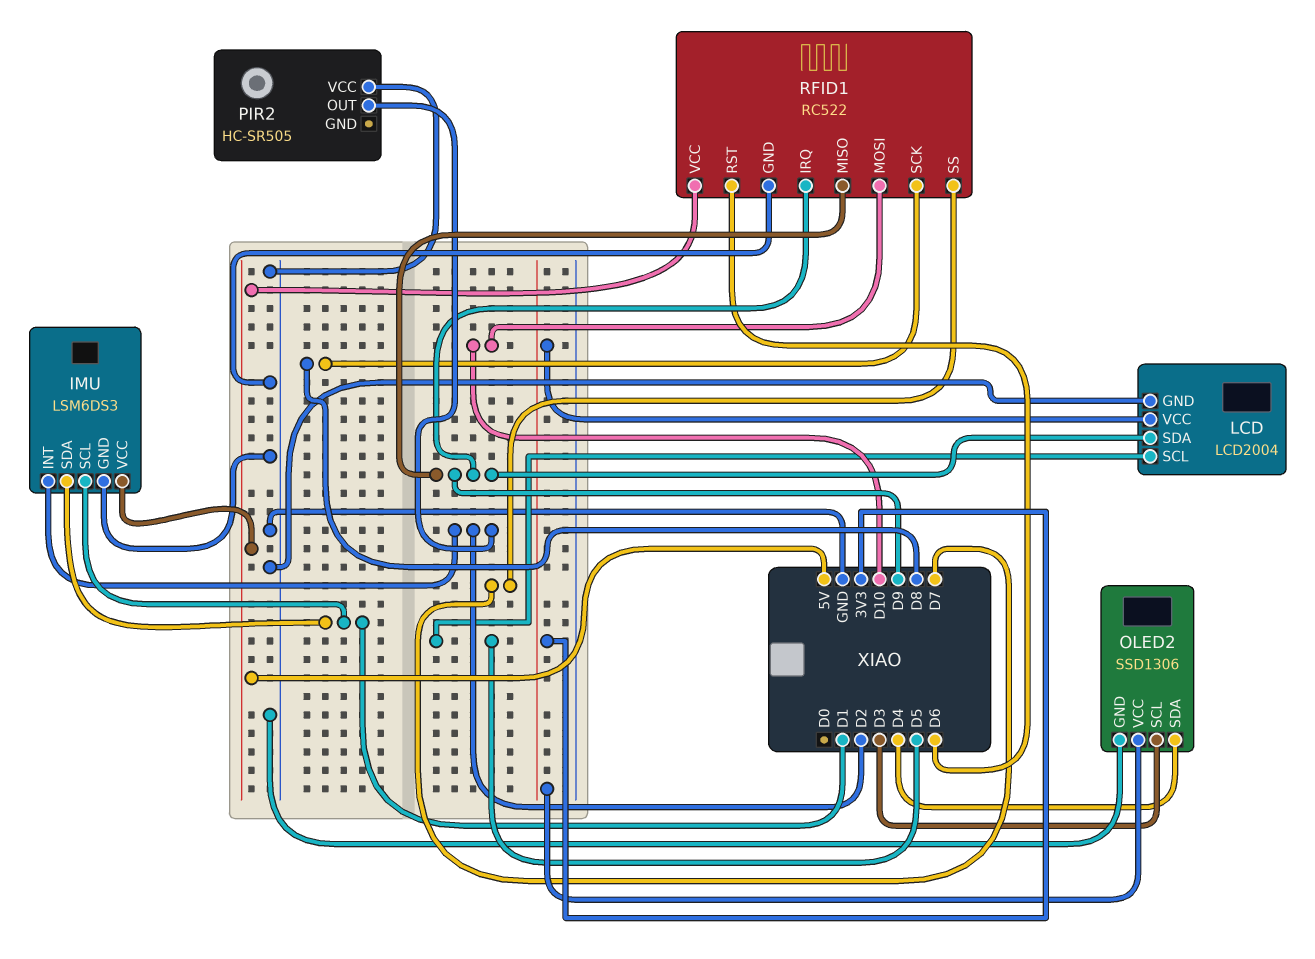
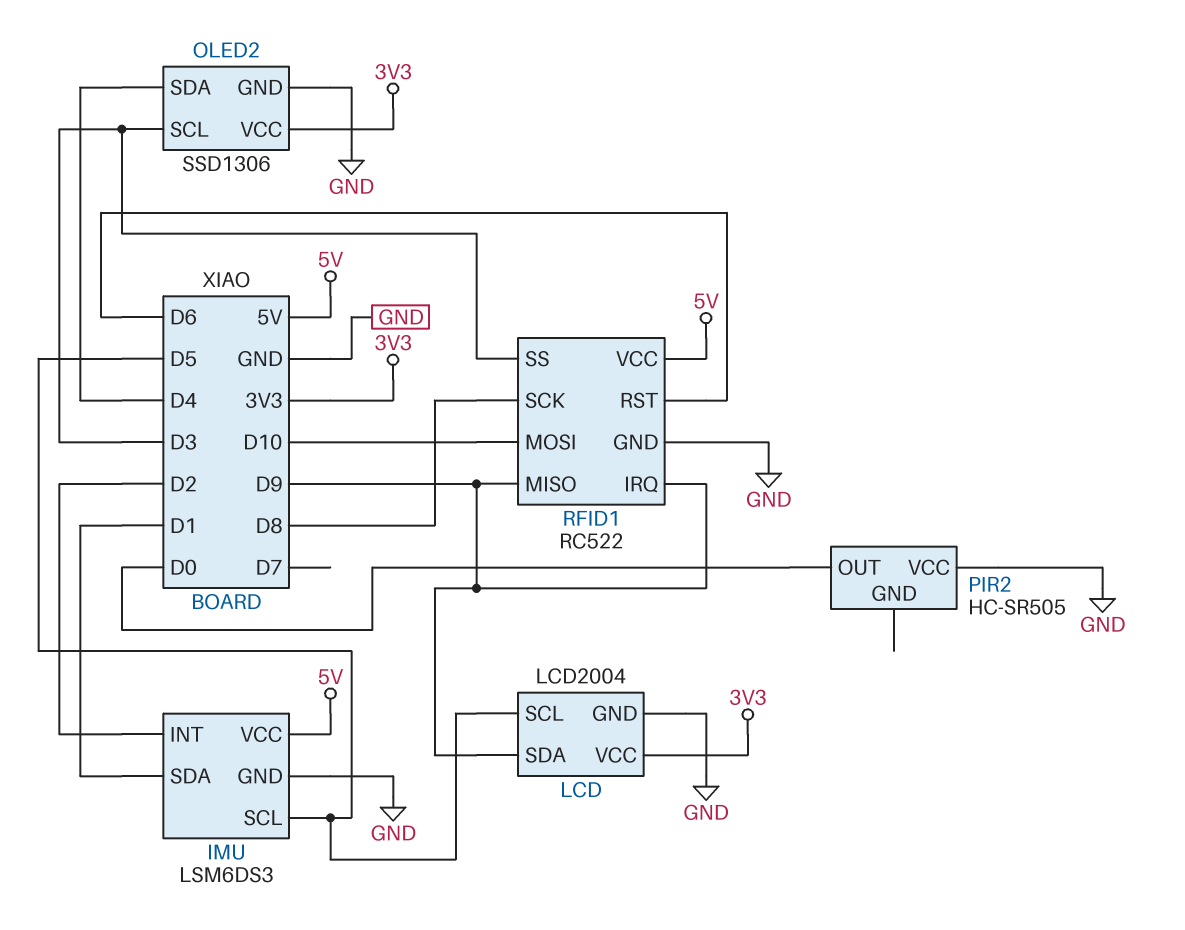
IMU pin SCL: D1 -> D5
PIR2 pin OUT: D2 -> D0
RFID1 pin SS: D7 -> D3

